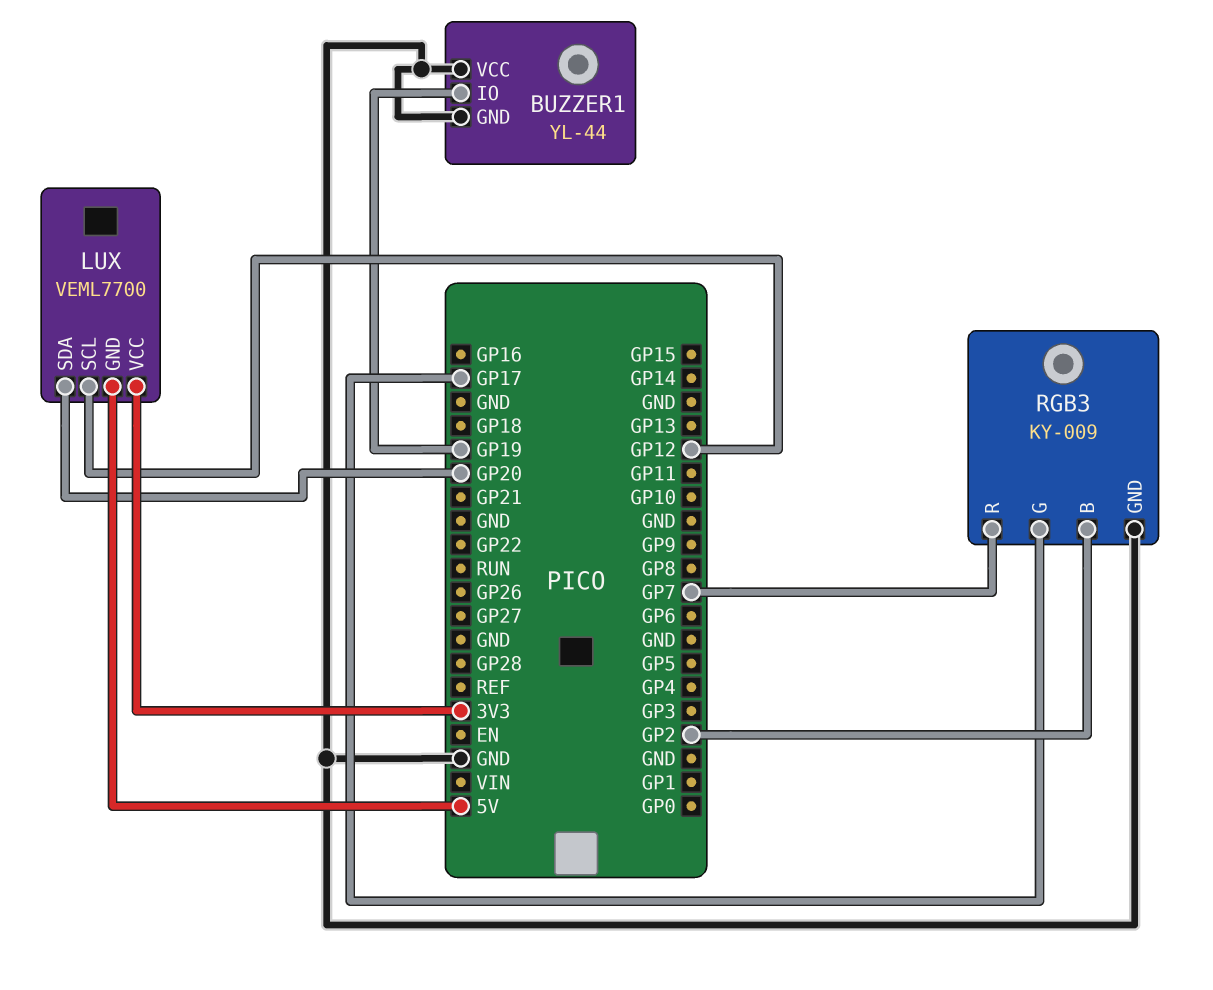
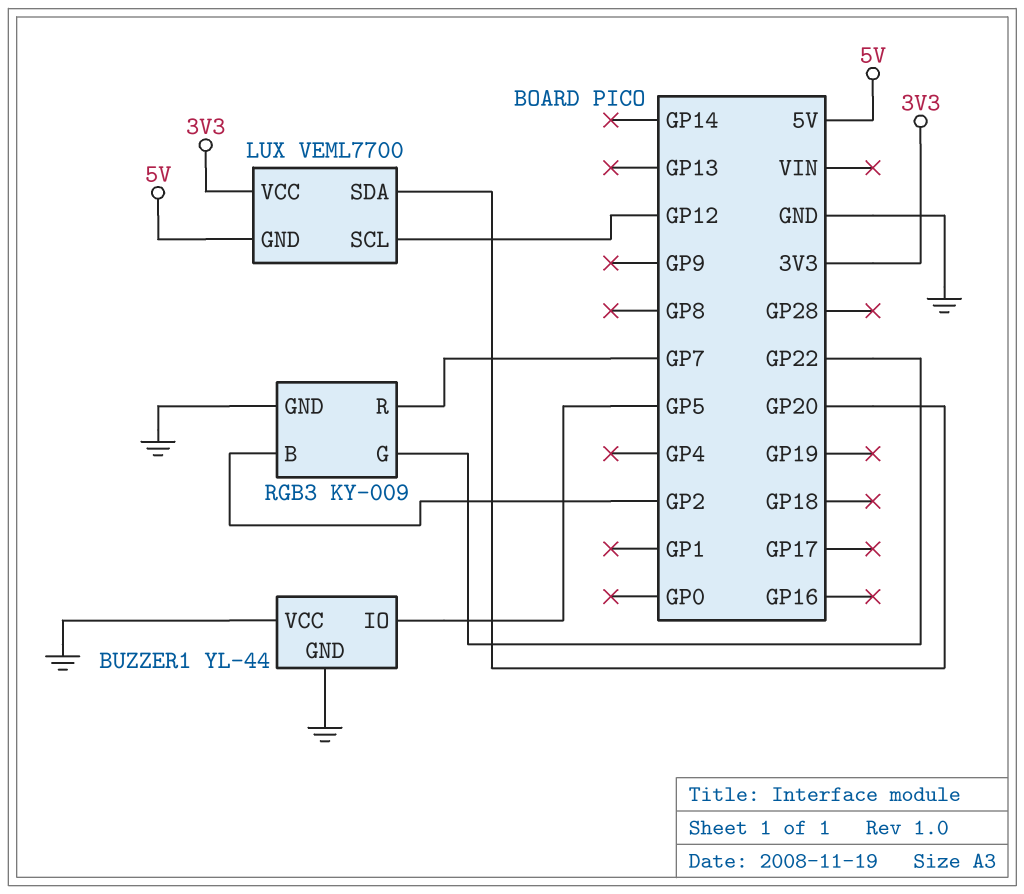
BUZZER1 pin IO: GP19 -> GP5
RGB3 pin G: GP17 -> GP22

